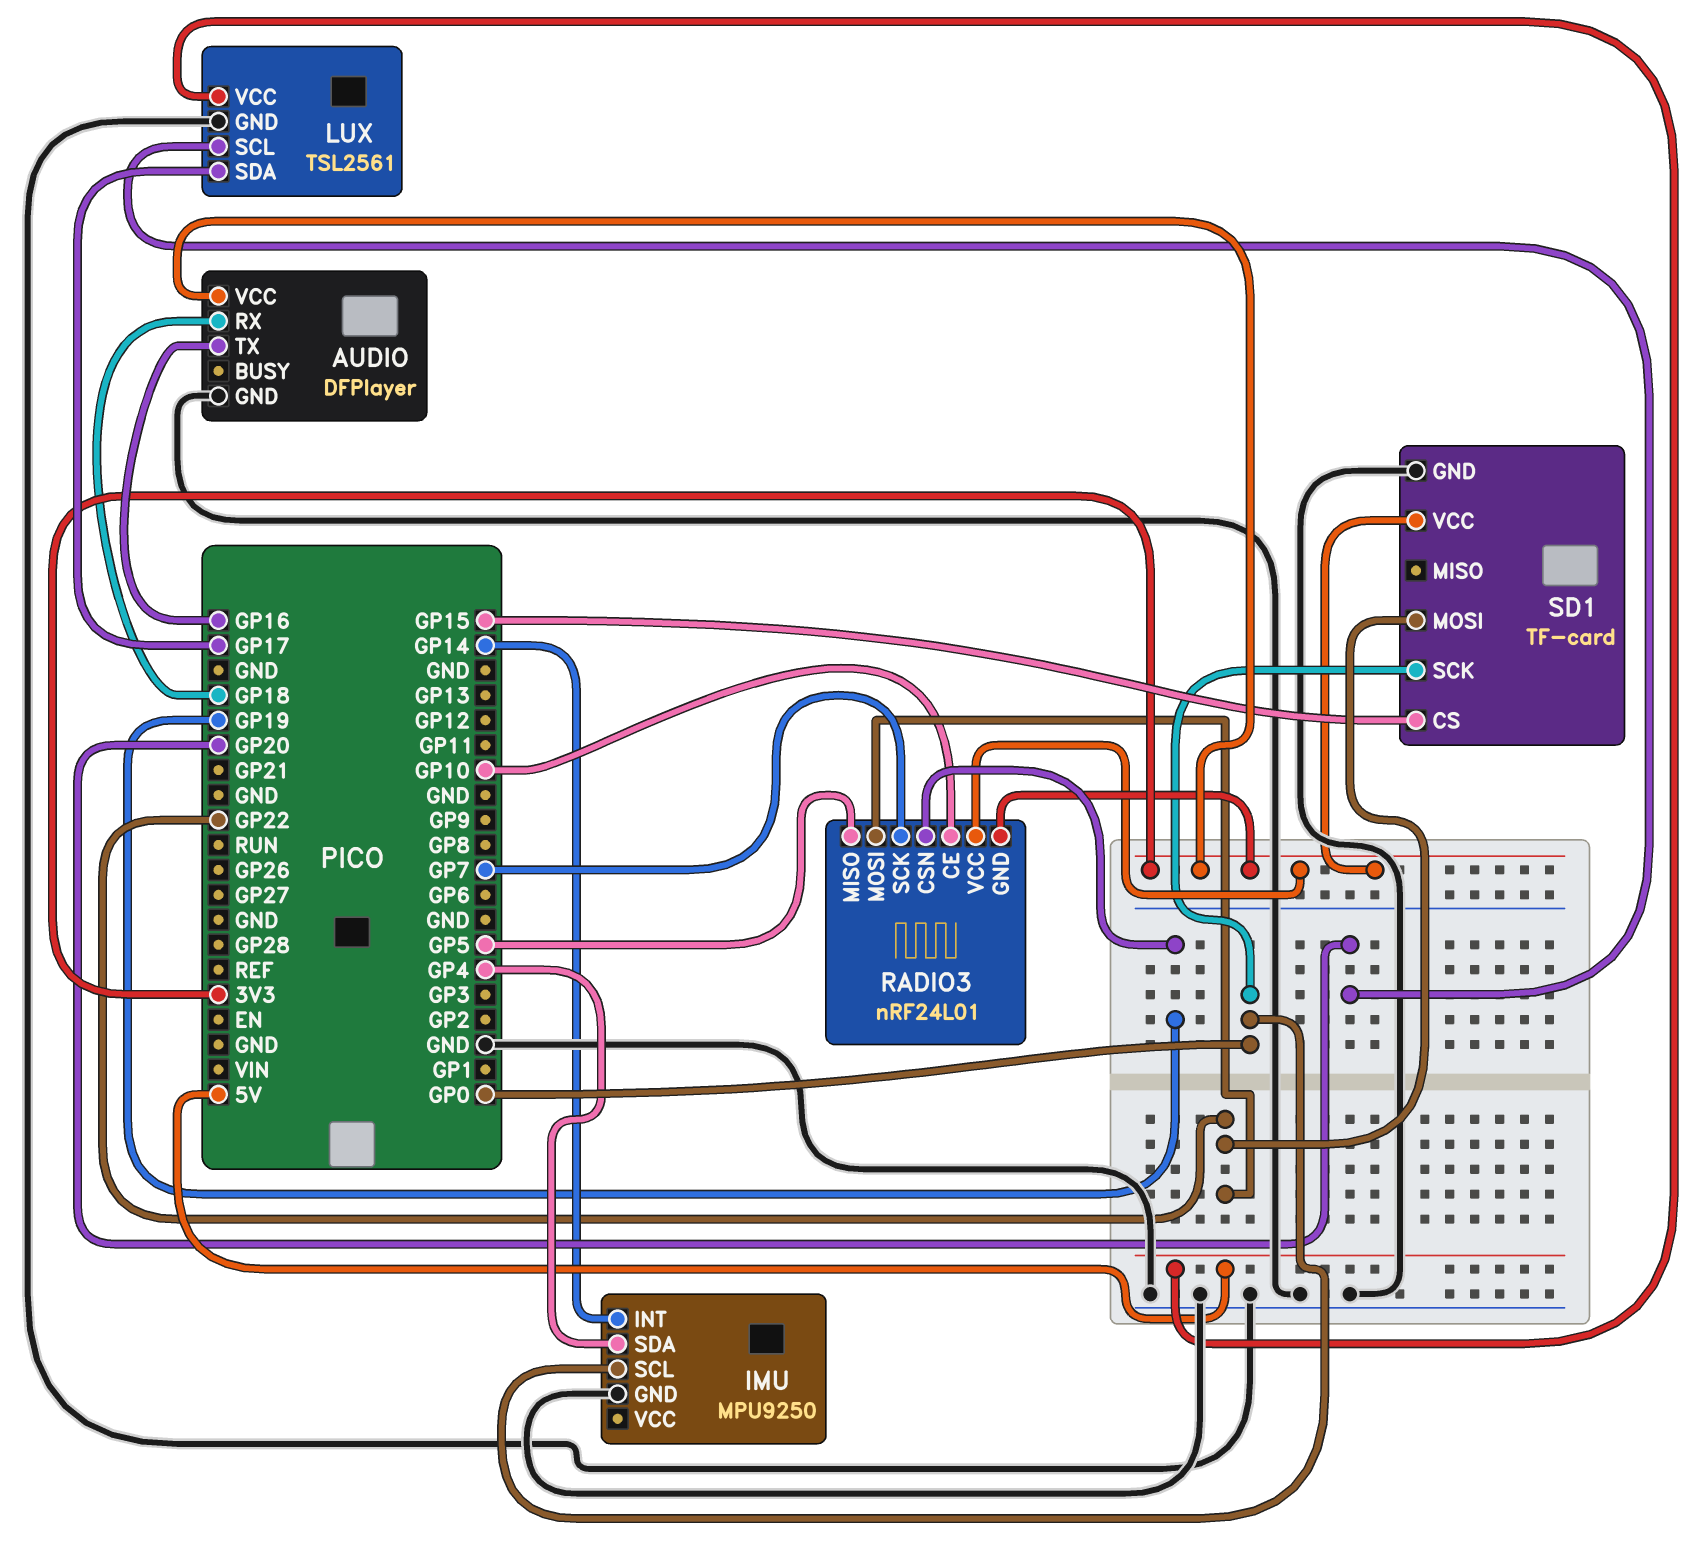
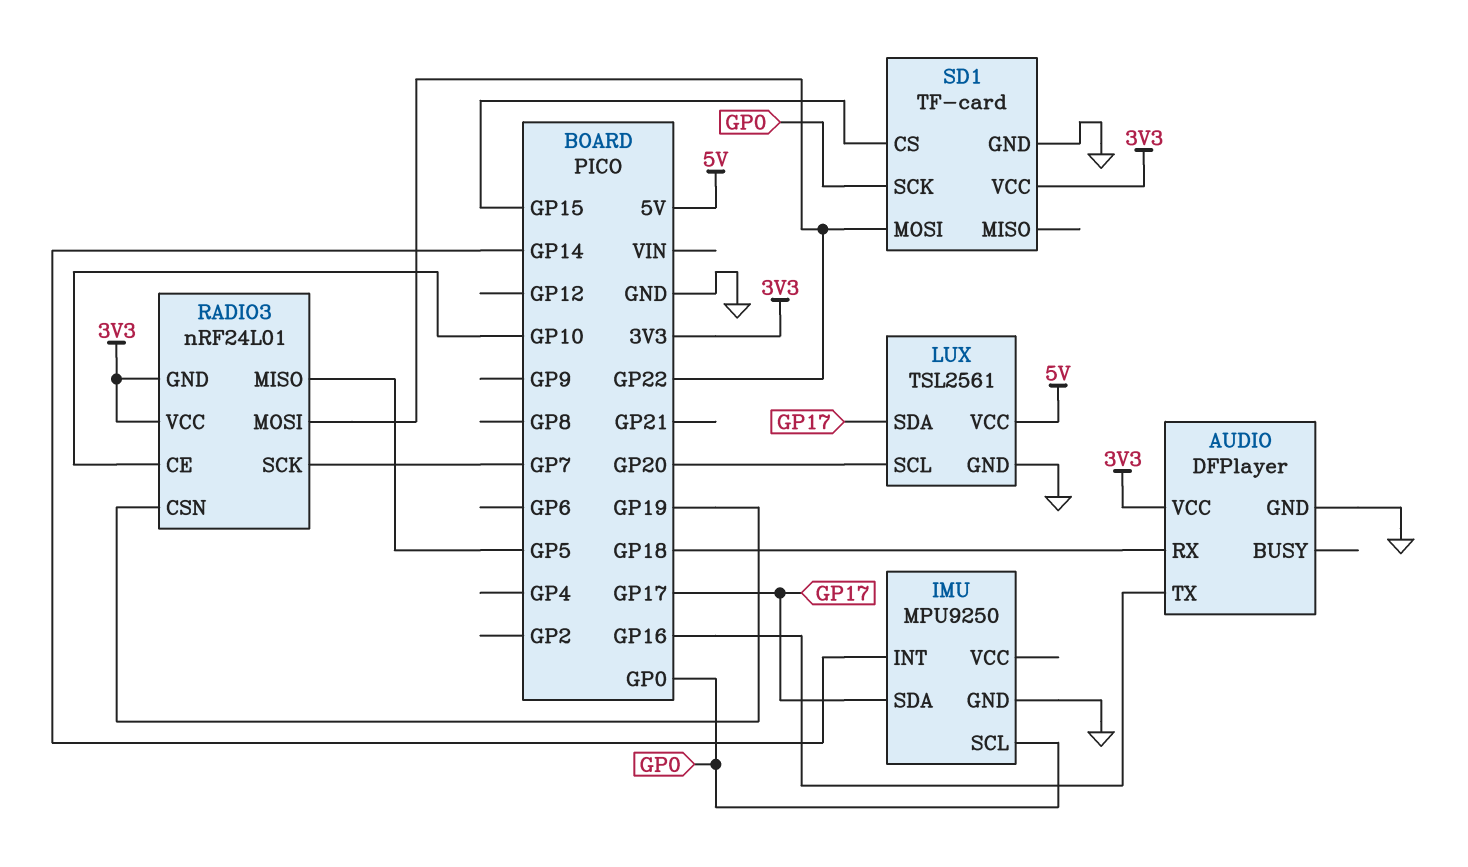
IMU pin SDA: GP4 -> GP17

